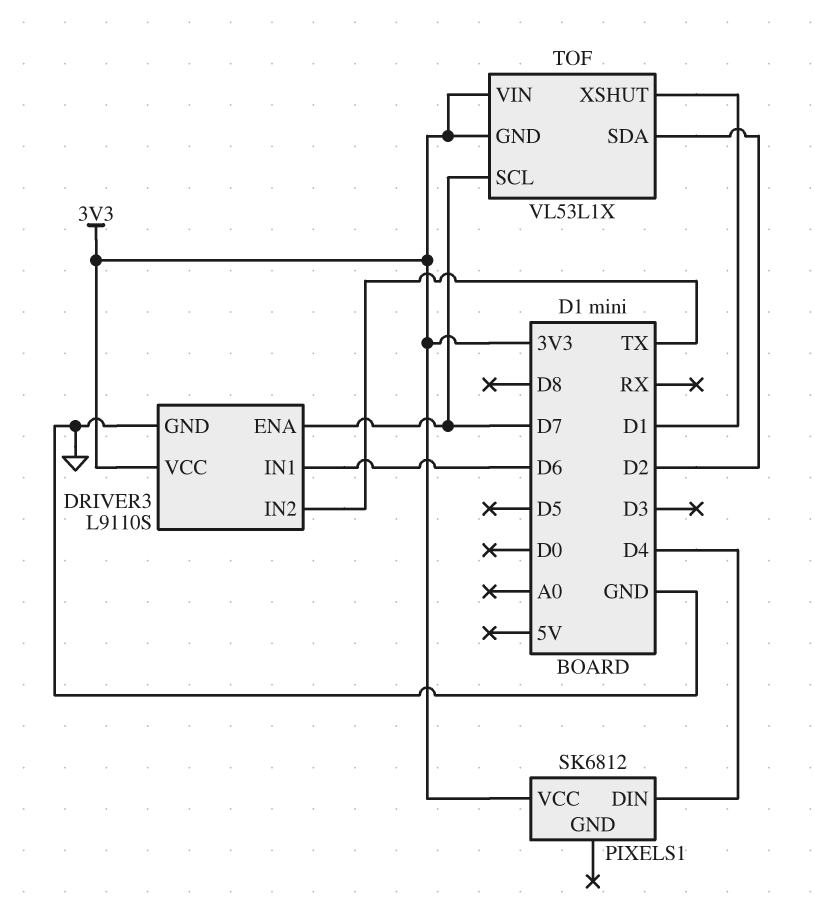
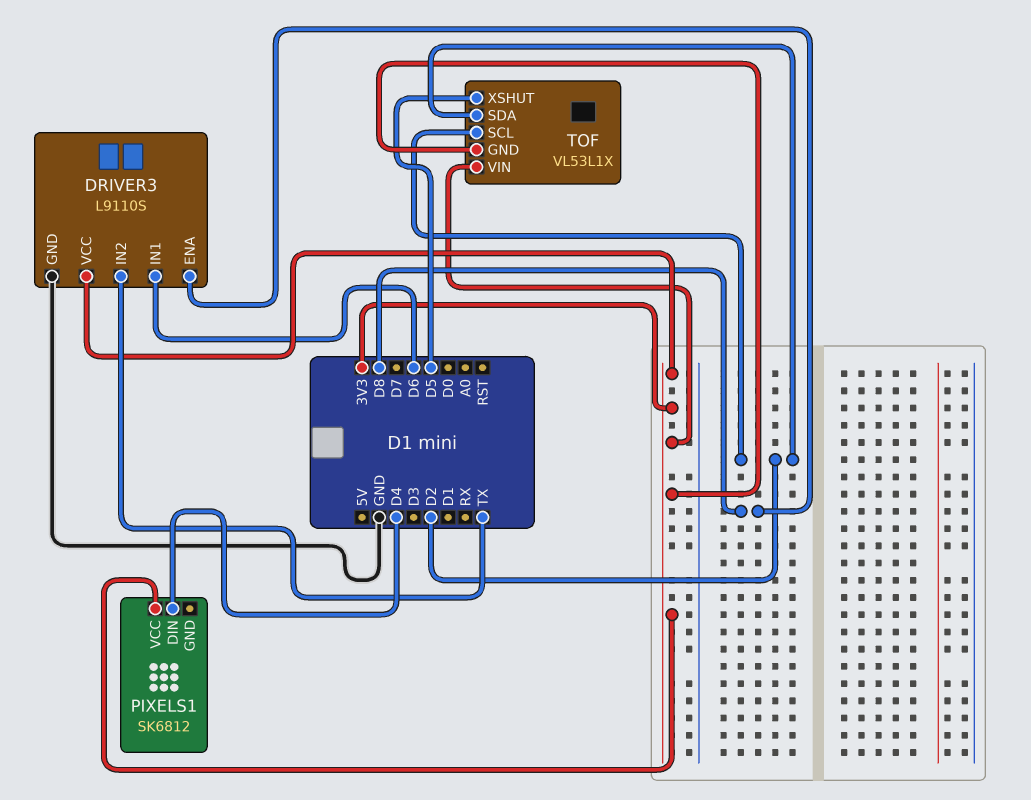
DRIVER3 pin ENA: D7 -> D8
TOF pin SCL: D7 -> D2
TOF pin XSHUT: D1 -> D5

